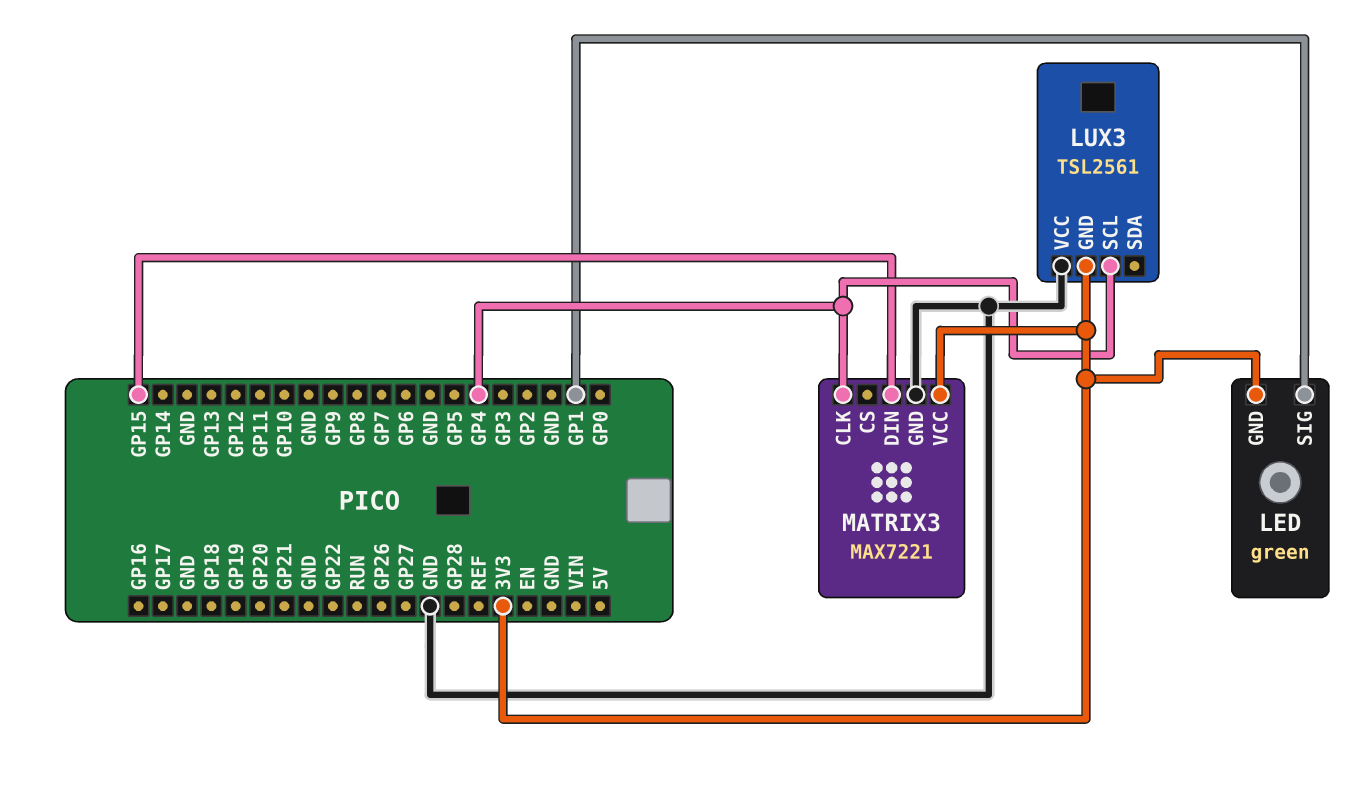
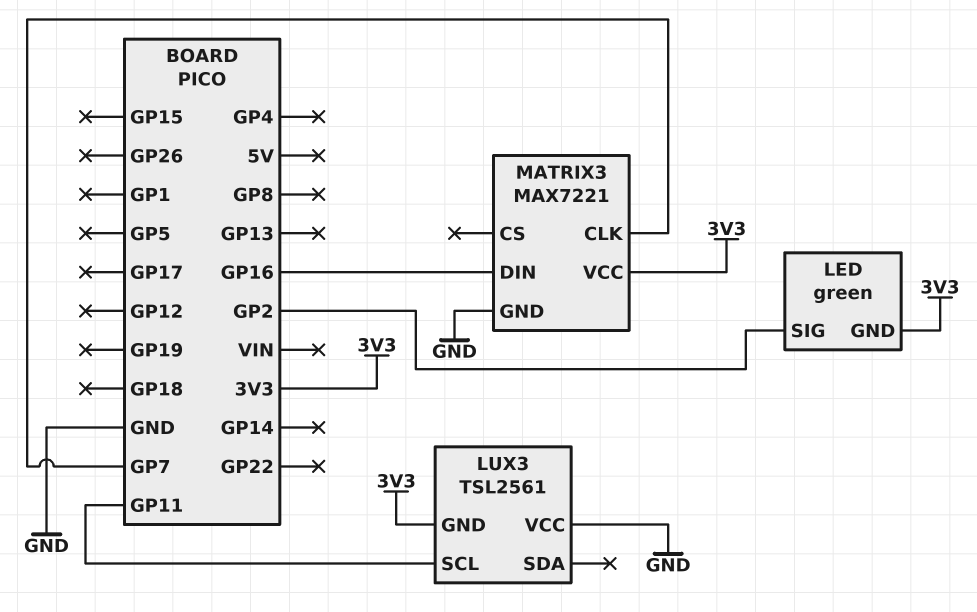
LED pin SIG: GP1 -> GP2
LUX3 pin SCL: GP4 -> GP11
MATRIX3 pin CLK: GP4 -> GP7
MATRIX3 pin DIN: GP15 -> GP16

